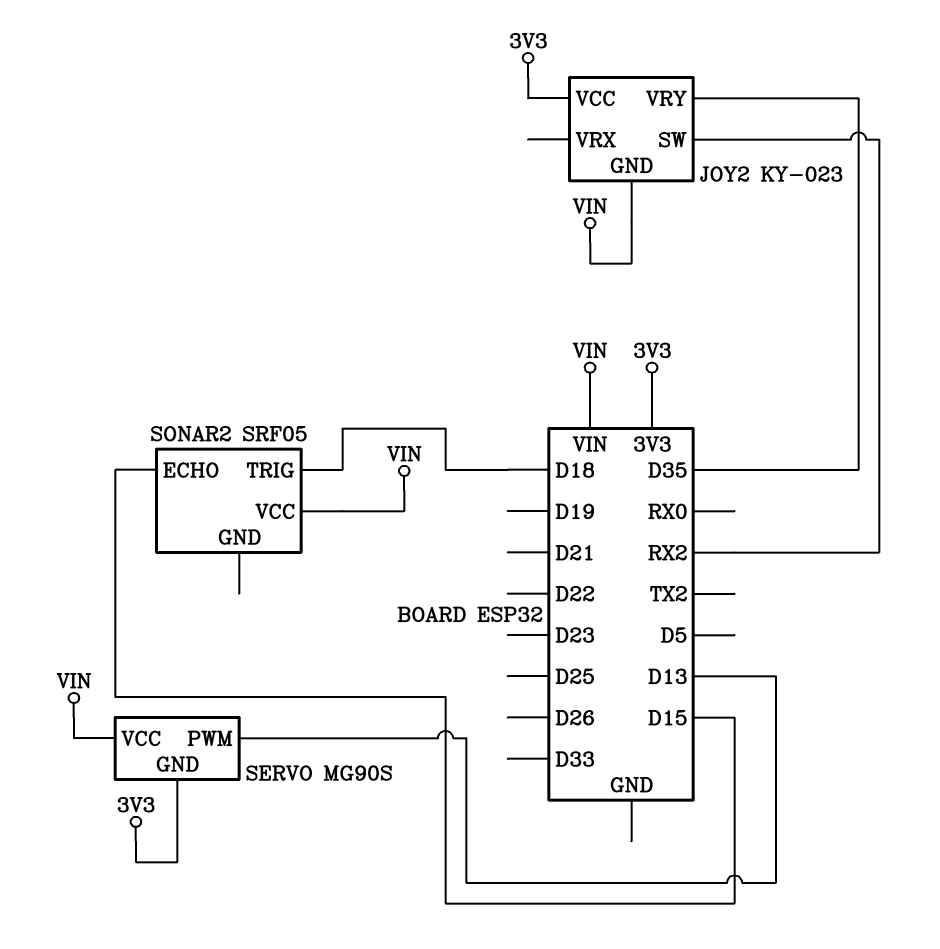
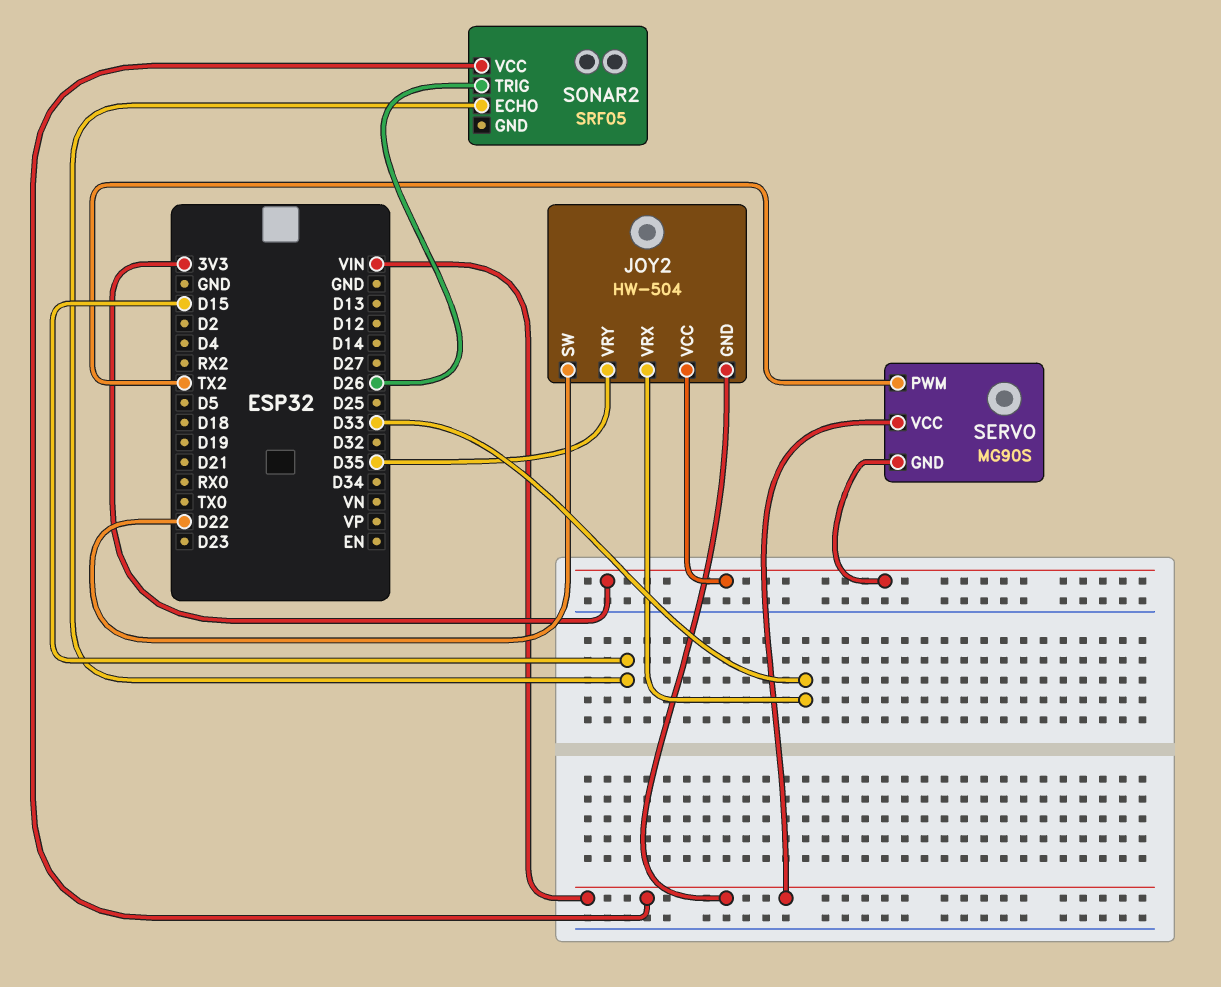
JOY2: KY-023 -> HW-504
JOY2 pin SW: RX2 -> D22
JOY2 pin VRX: none -> D33
SERVO pin PWM: D13 -> TX2
SONAR2 pin TRIG: D18 -> D26

